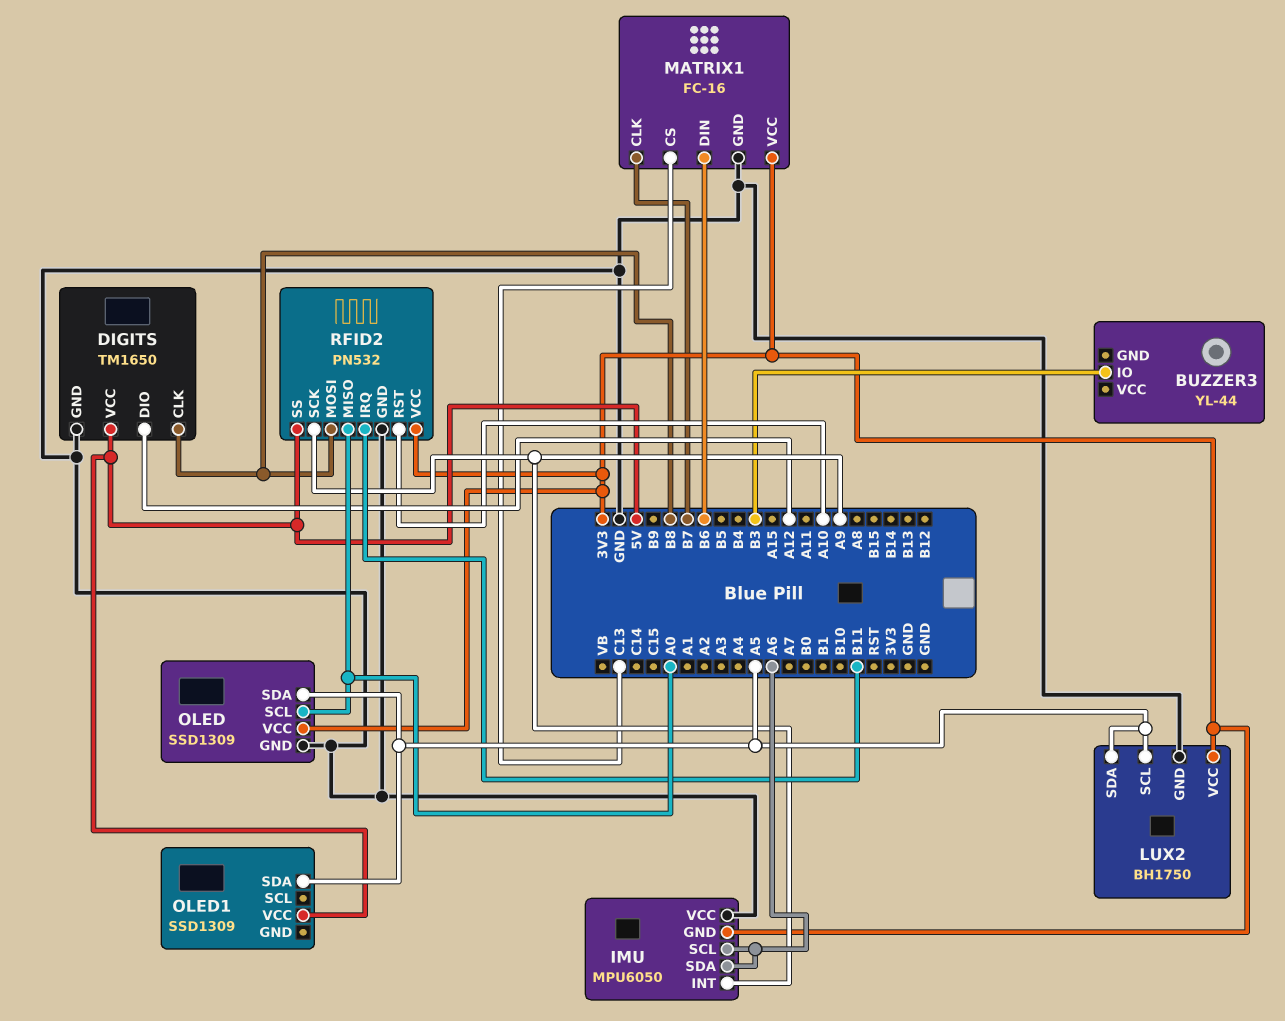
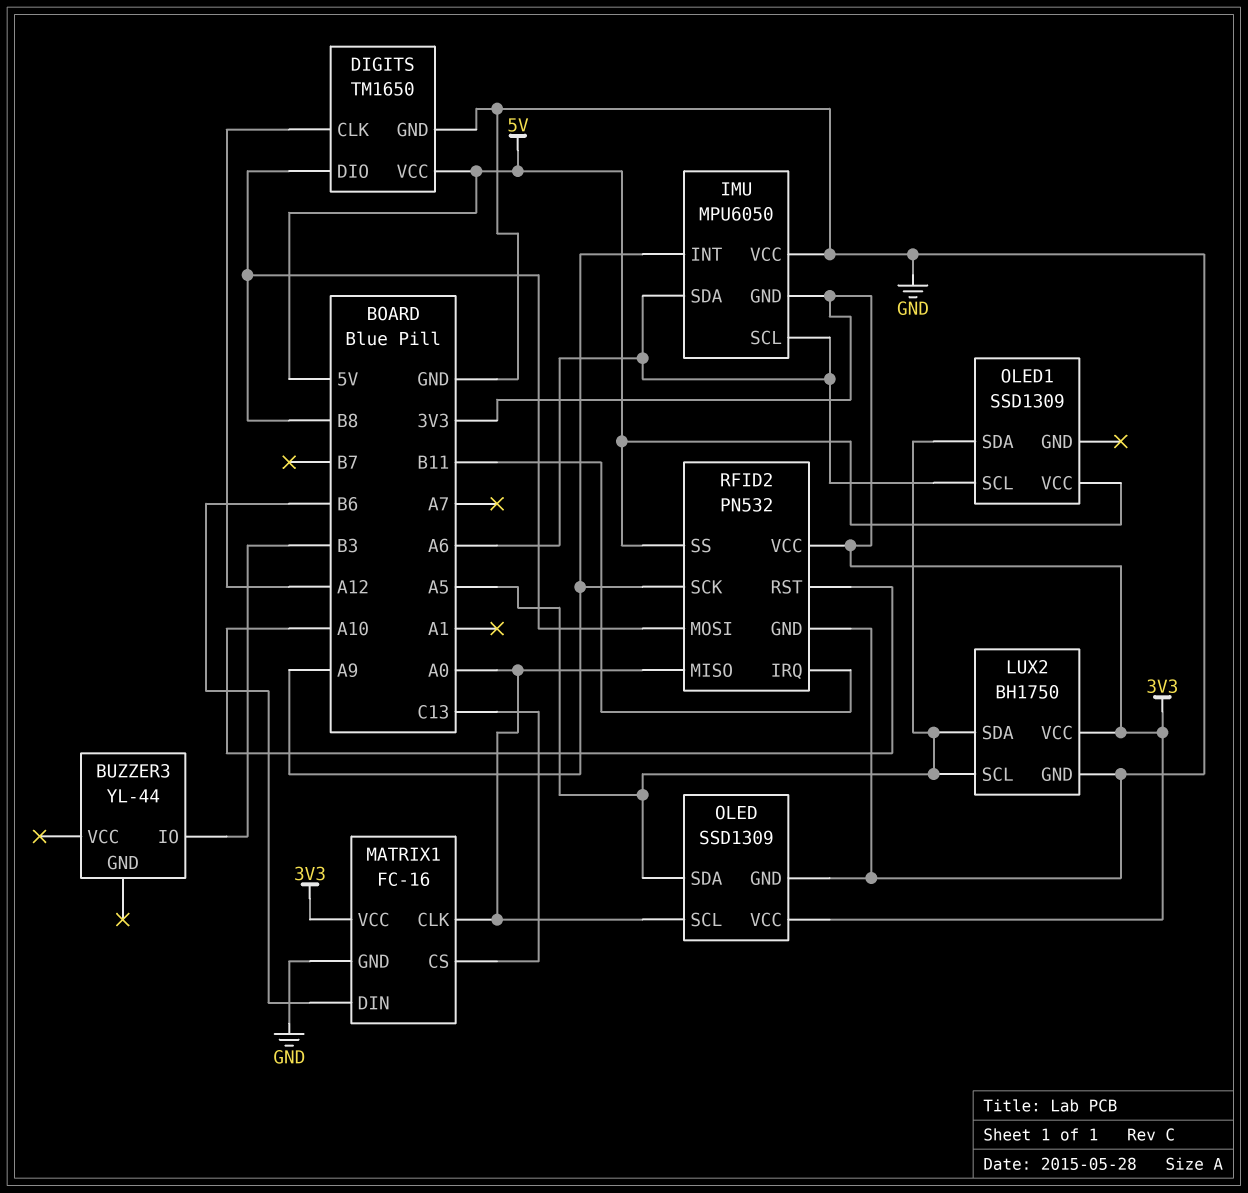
DIGITS pin CLK: B8 -> A12
DIGITS pin DIO: A12 -> B8
MATRIX1 pin CLK: B7 -> A0
OLED1 pin SCL: none -> A6

